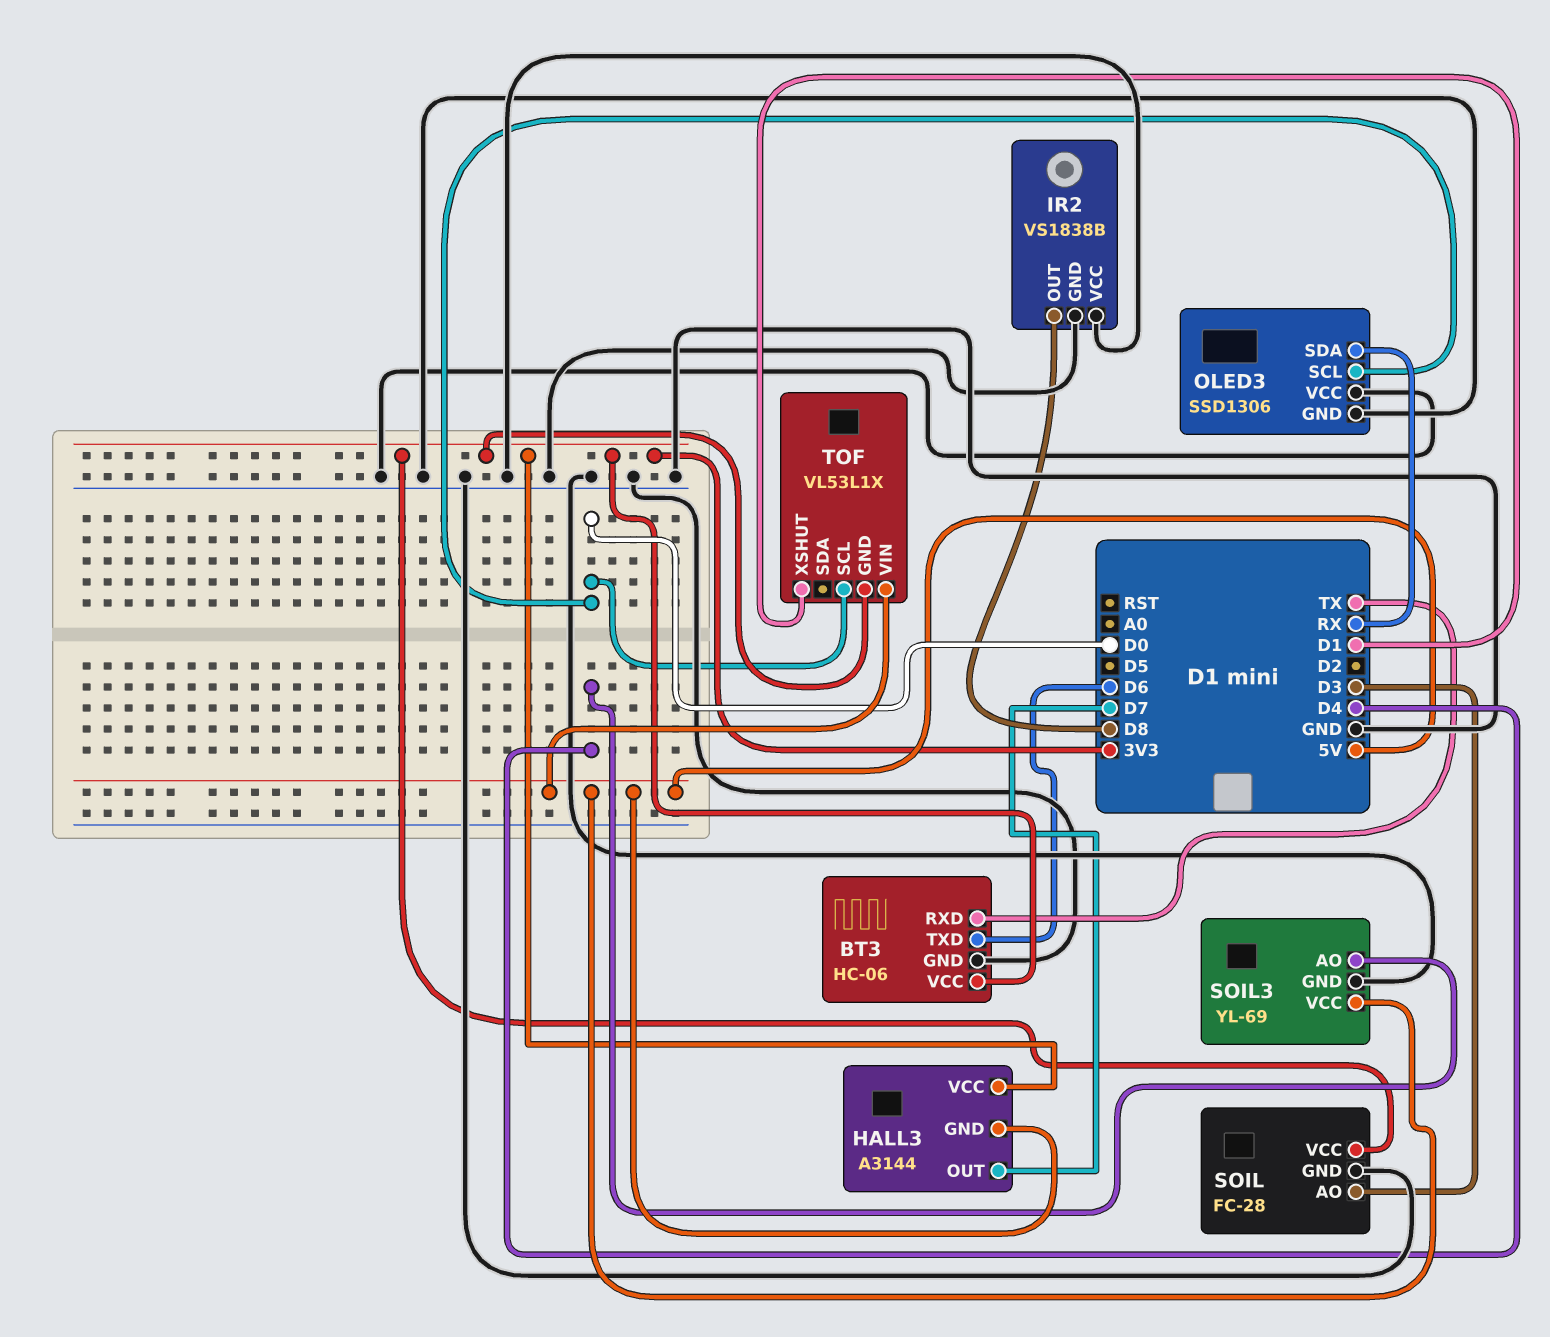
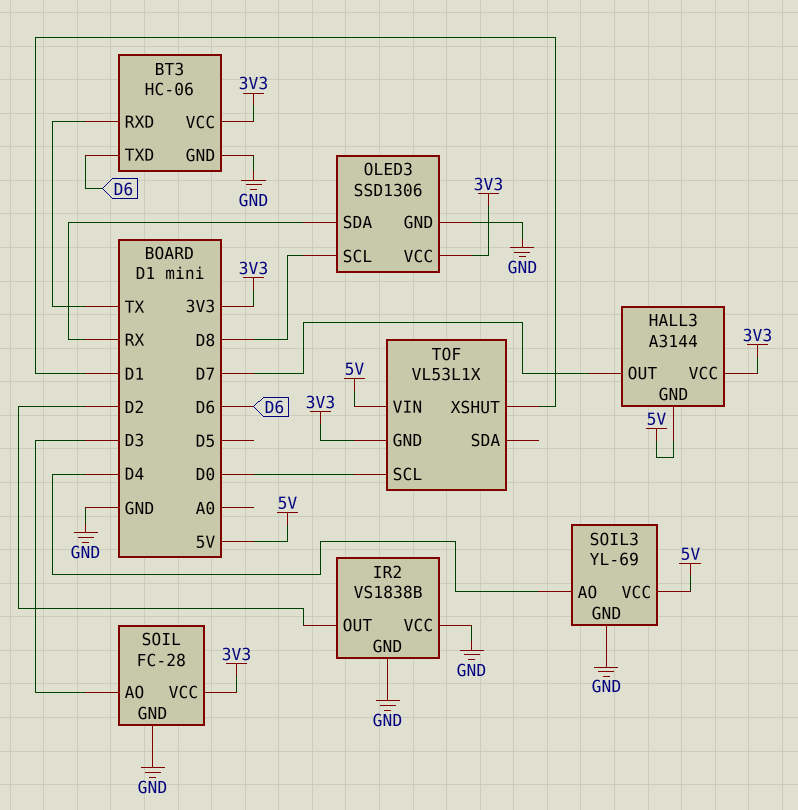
IR2 pin OUT: D8 -> D2
OLED3 pin SCL: D0 -> D8
OLED3 pin VCC: GND -> 3V3

